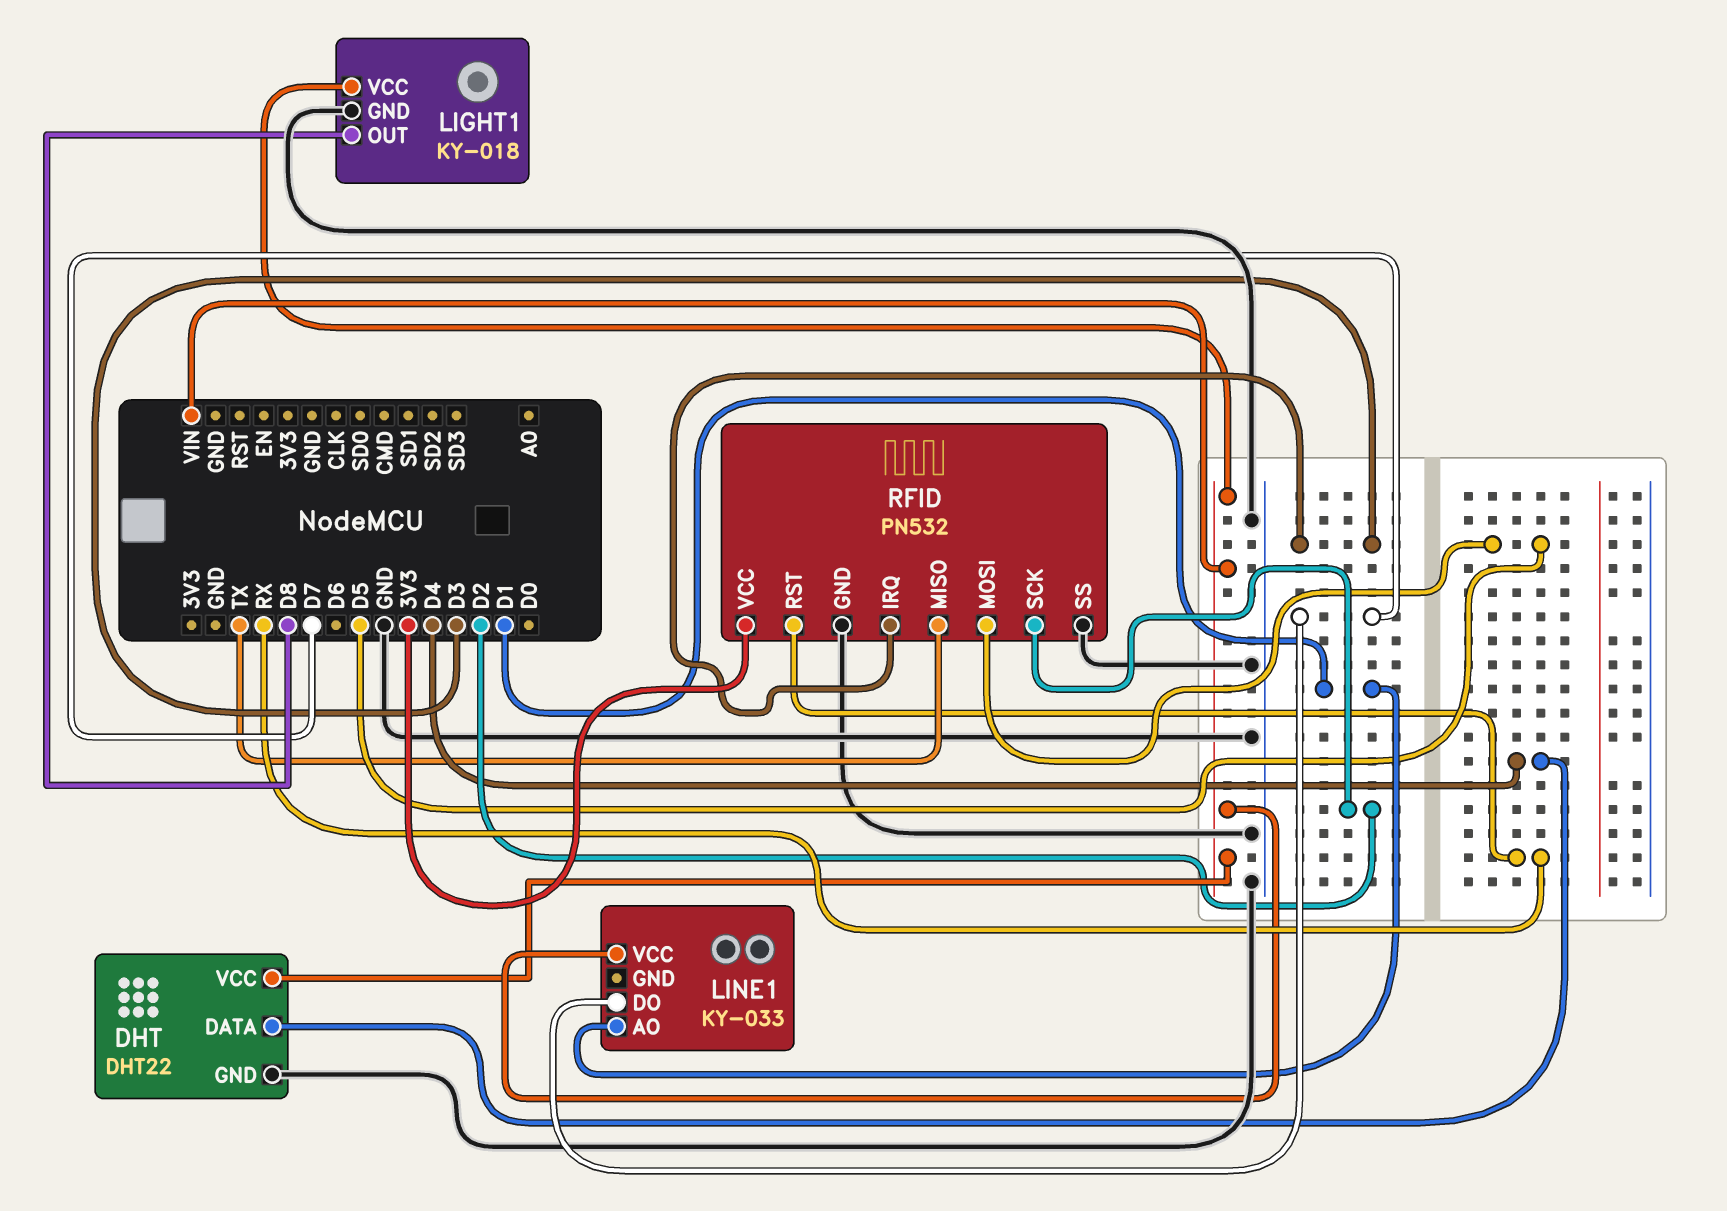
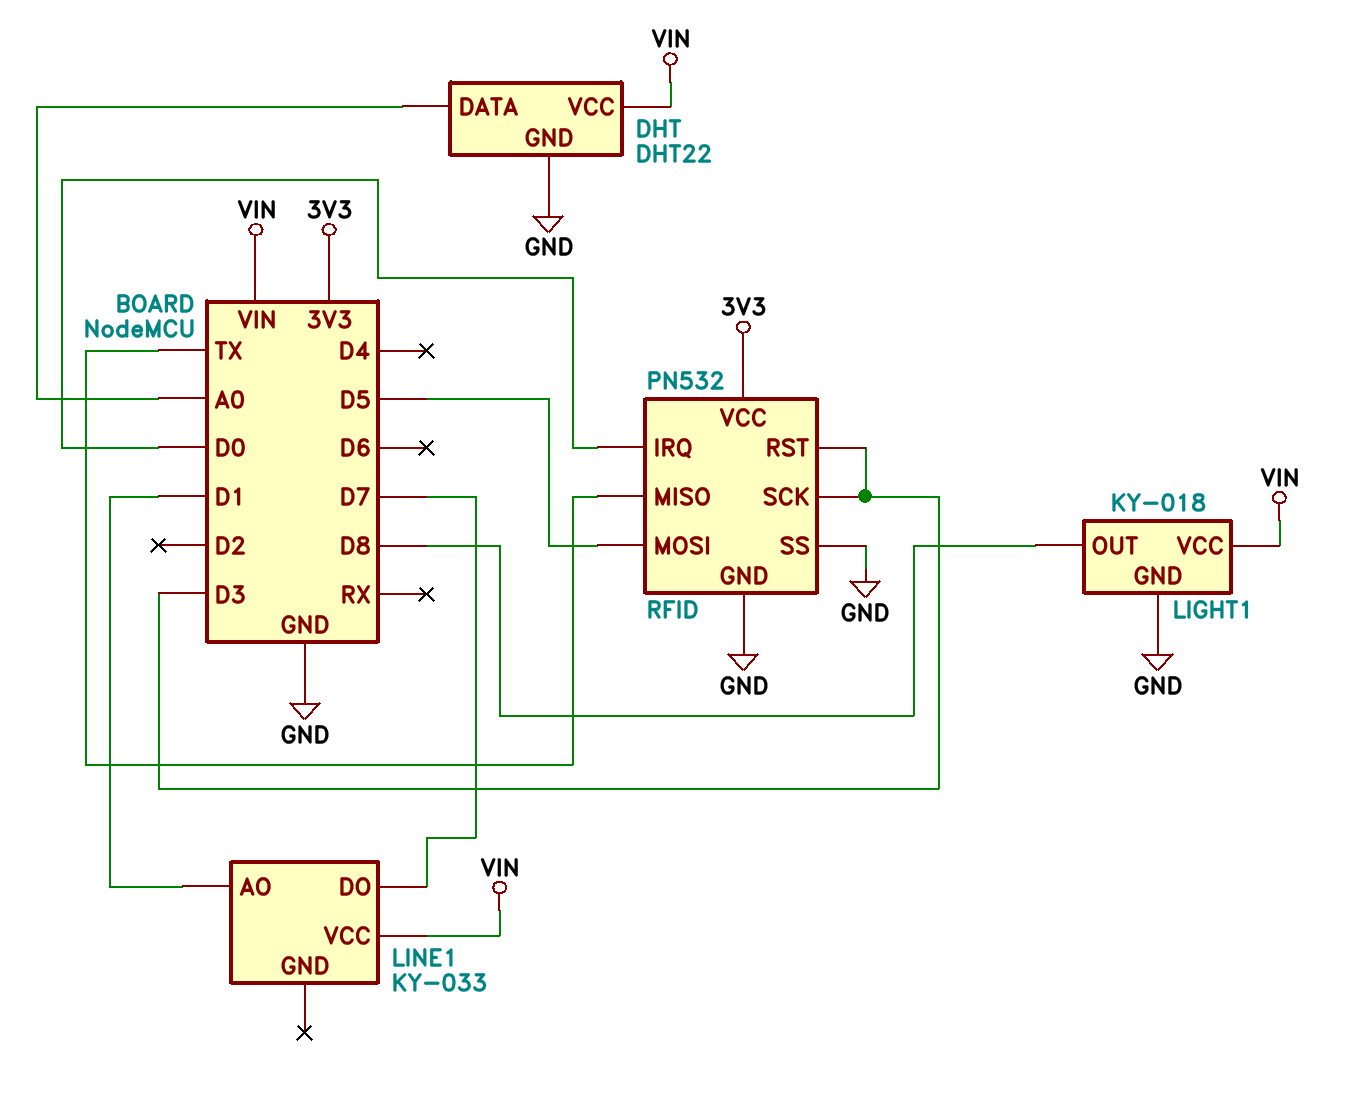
DHT pin DATA: D4 -> A0
RFID pin IRQ: D3 -> D0
RFID pin RST: RX -> D3
RFID pin SCK: D2 -> D3

